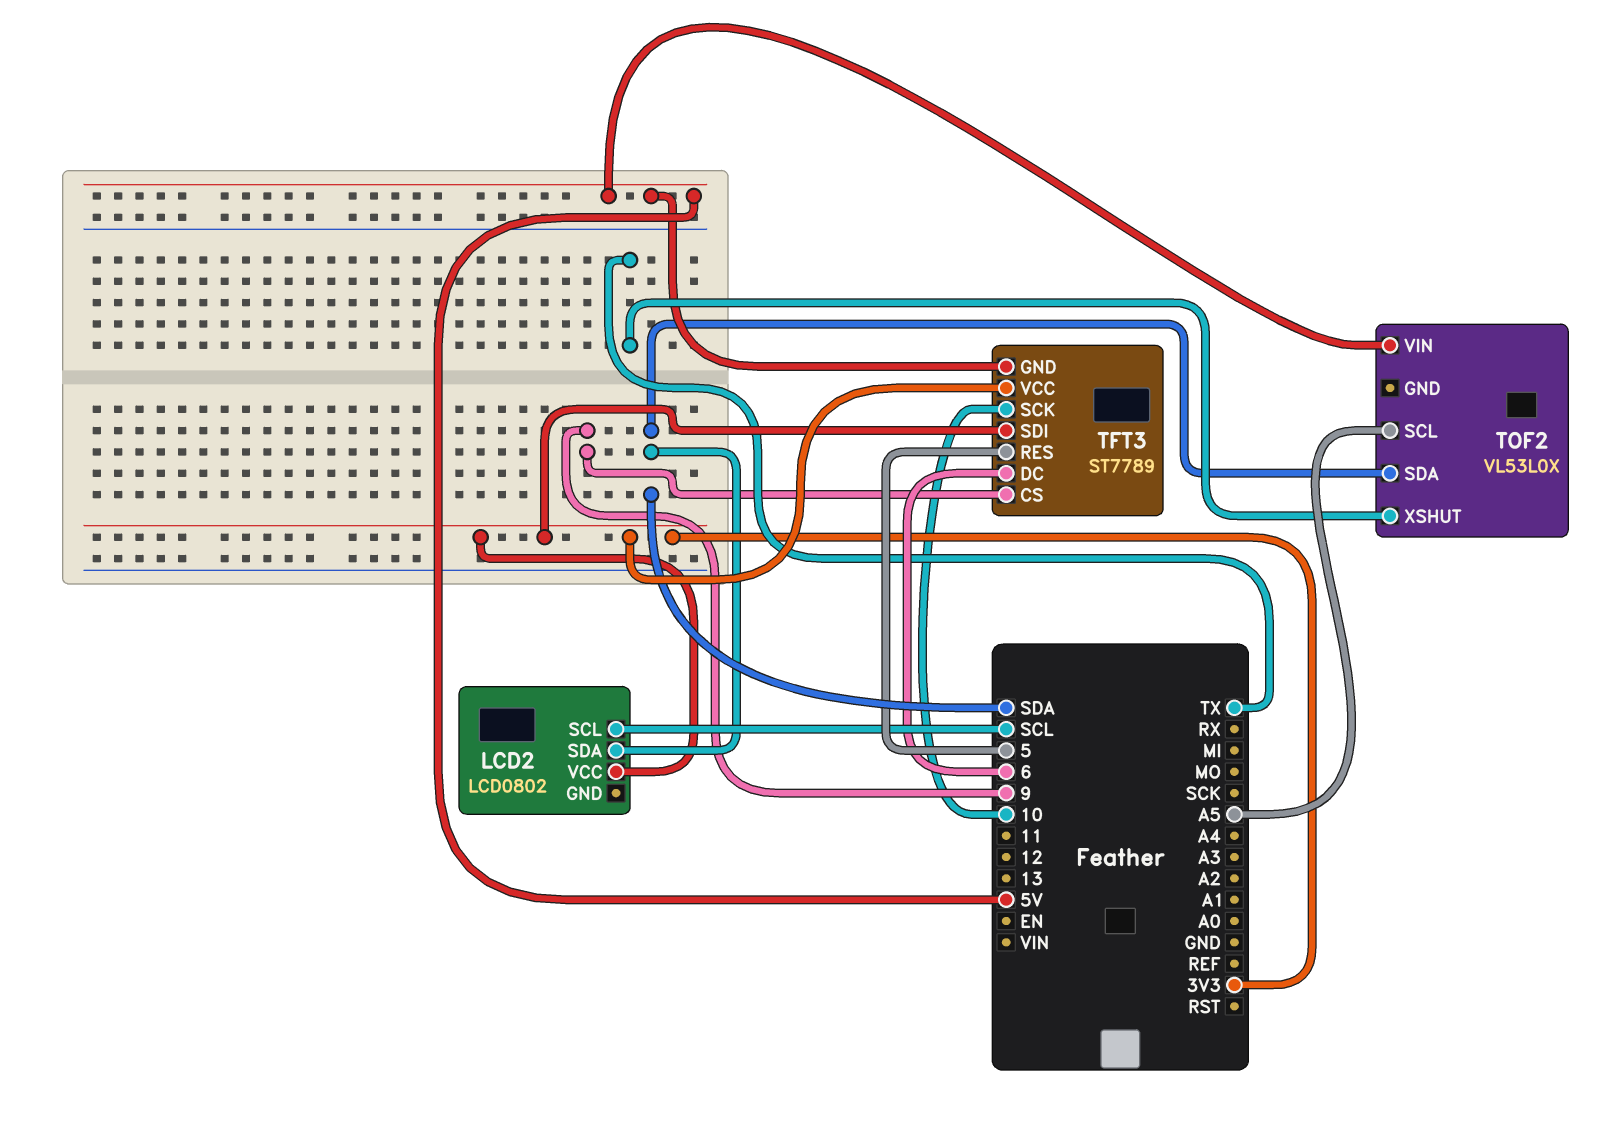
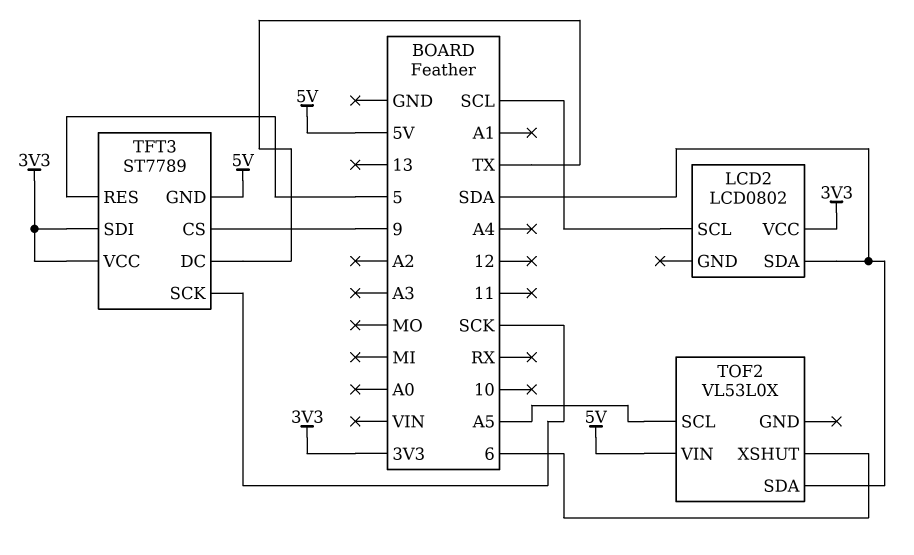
TFT3 pin DC: 6 -> TX
TFT3 pin SCK: 10 -> SCK
TOF2 pin XSHUT: TX -> 6

